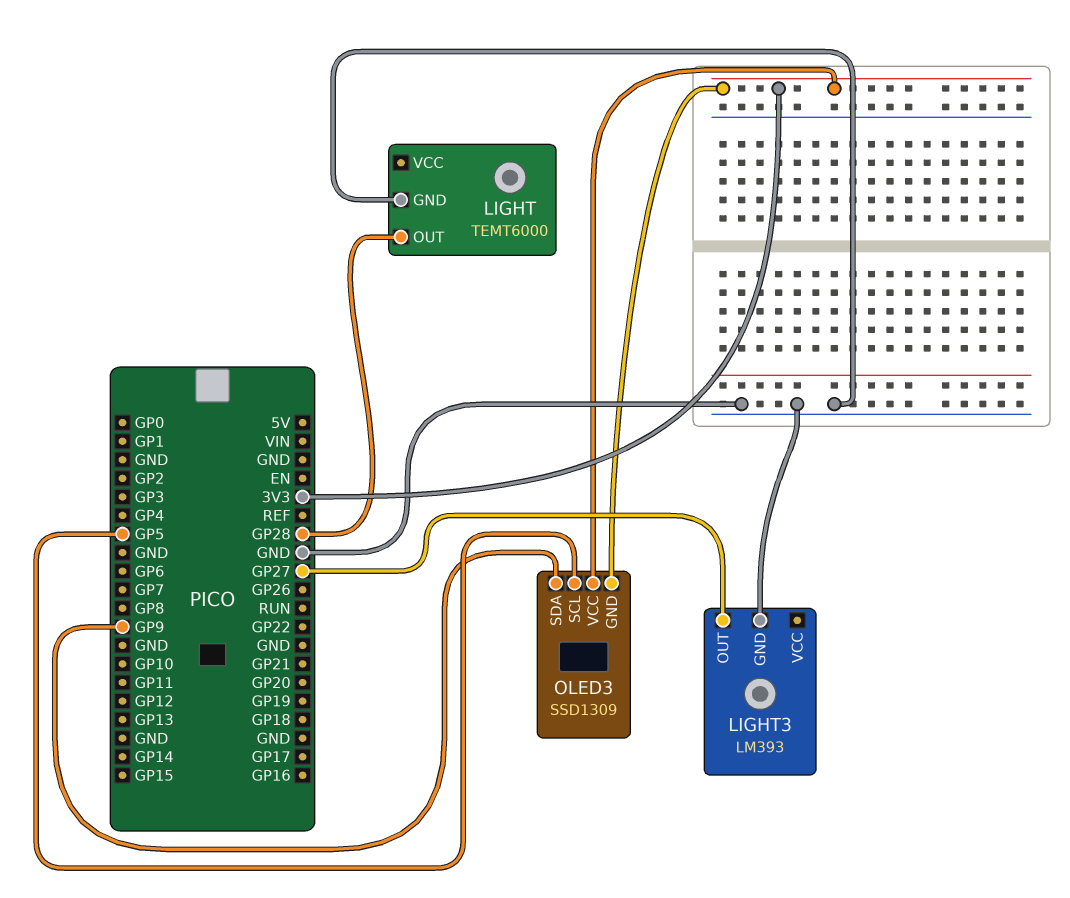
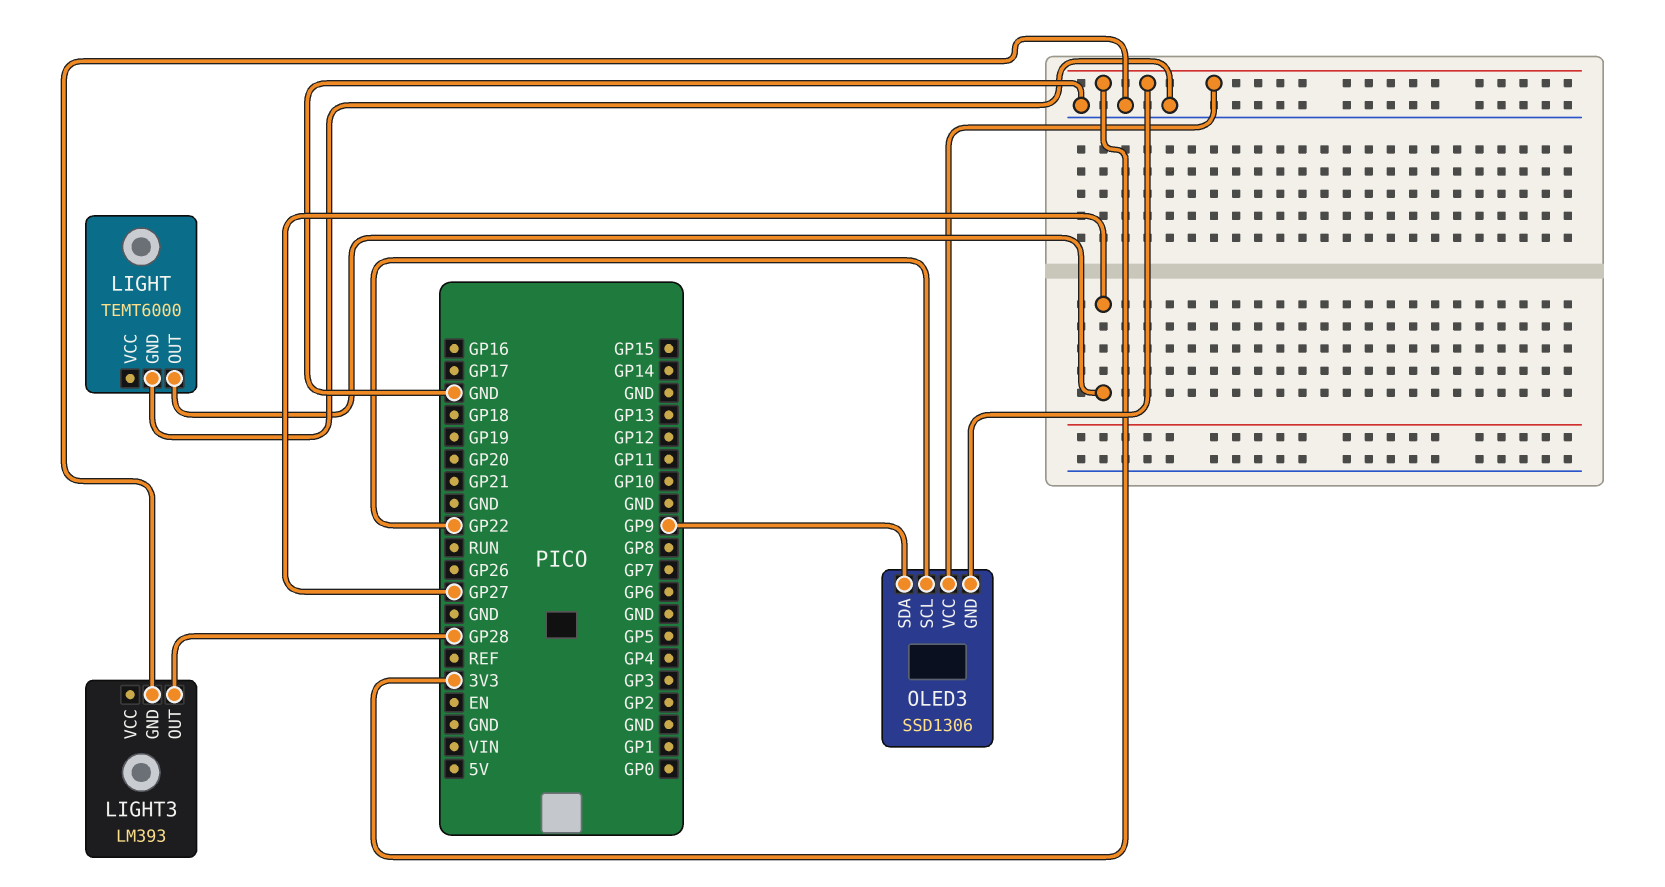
LIGHT pin OUT: GP28 -> GP27
LIGHT3 pin OUT: GP27 -> GP28
OLED3: SSD1309 -> SSD1306
OLED3 pin SCL: GP5 -> GP22

